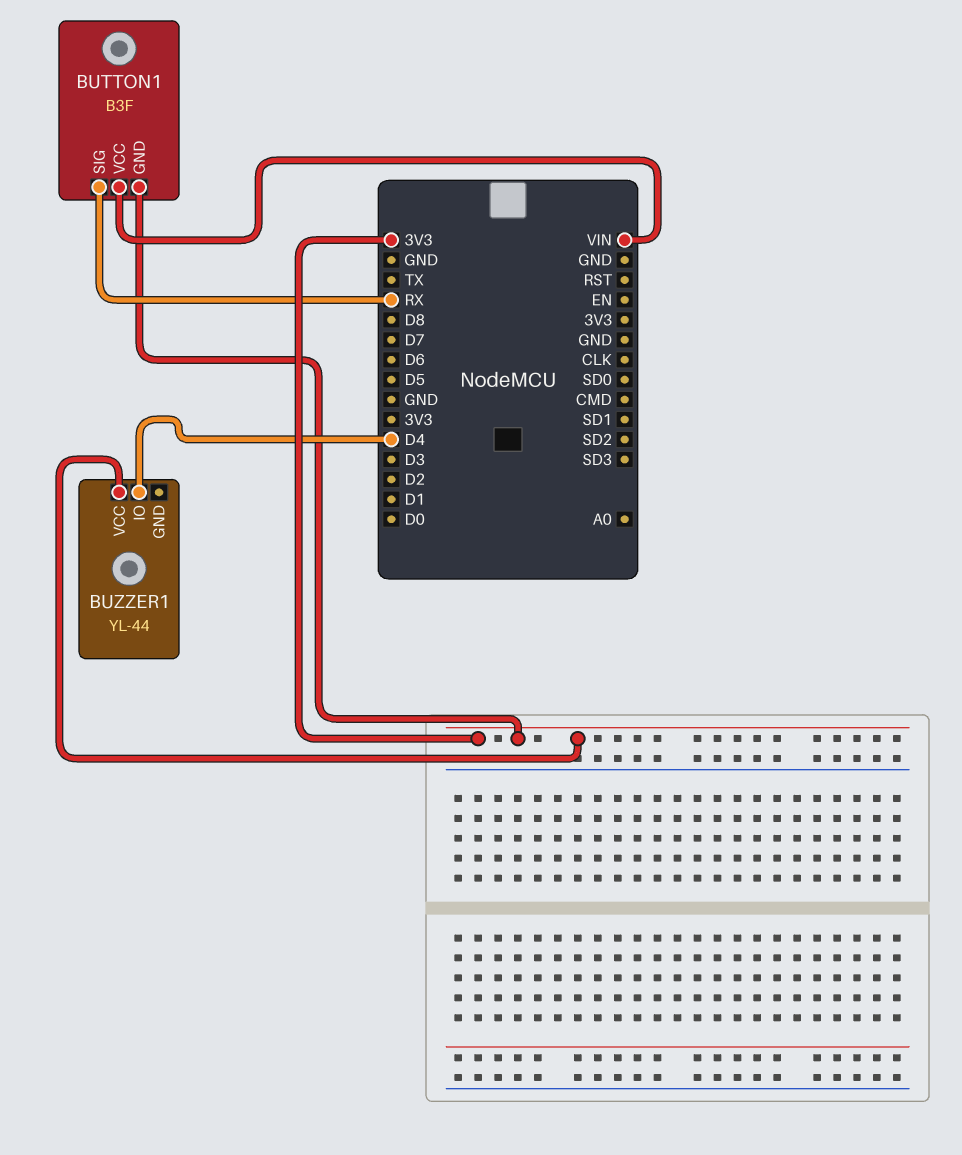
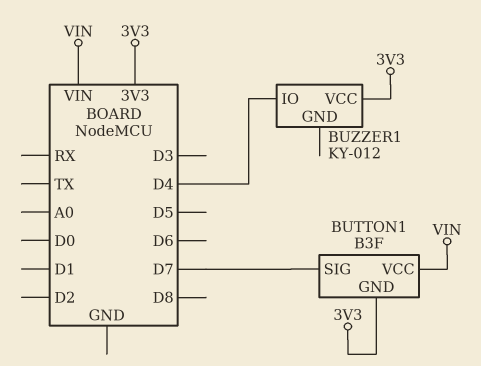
BUTTON1 pin SIG: RX -> D7
BUZZER1: YL-44 -> KY-012

